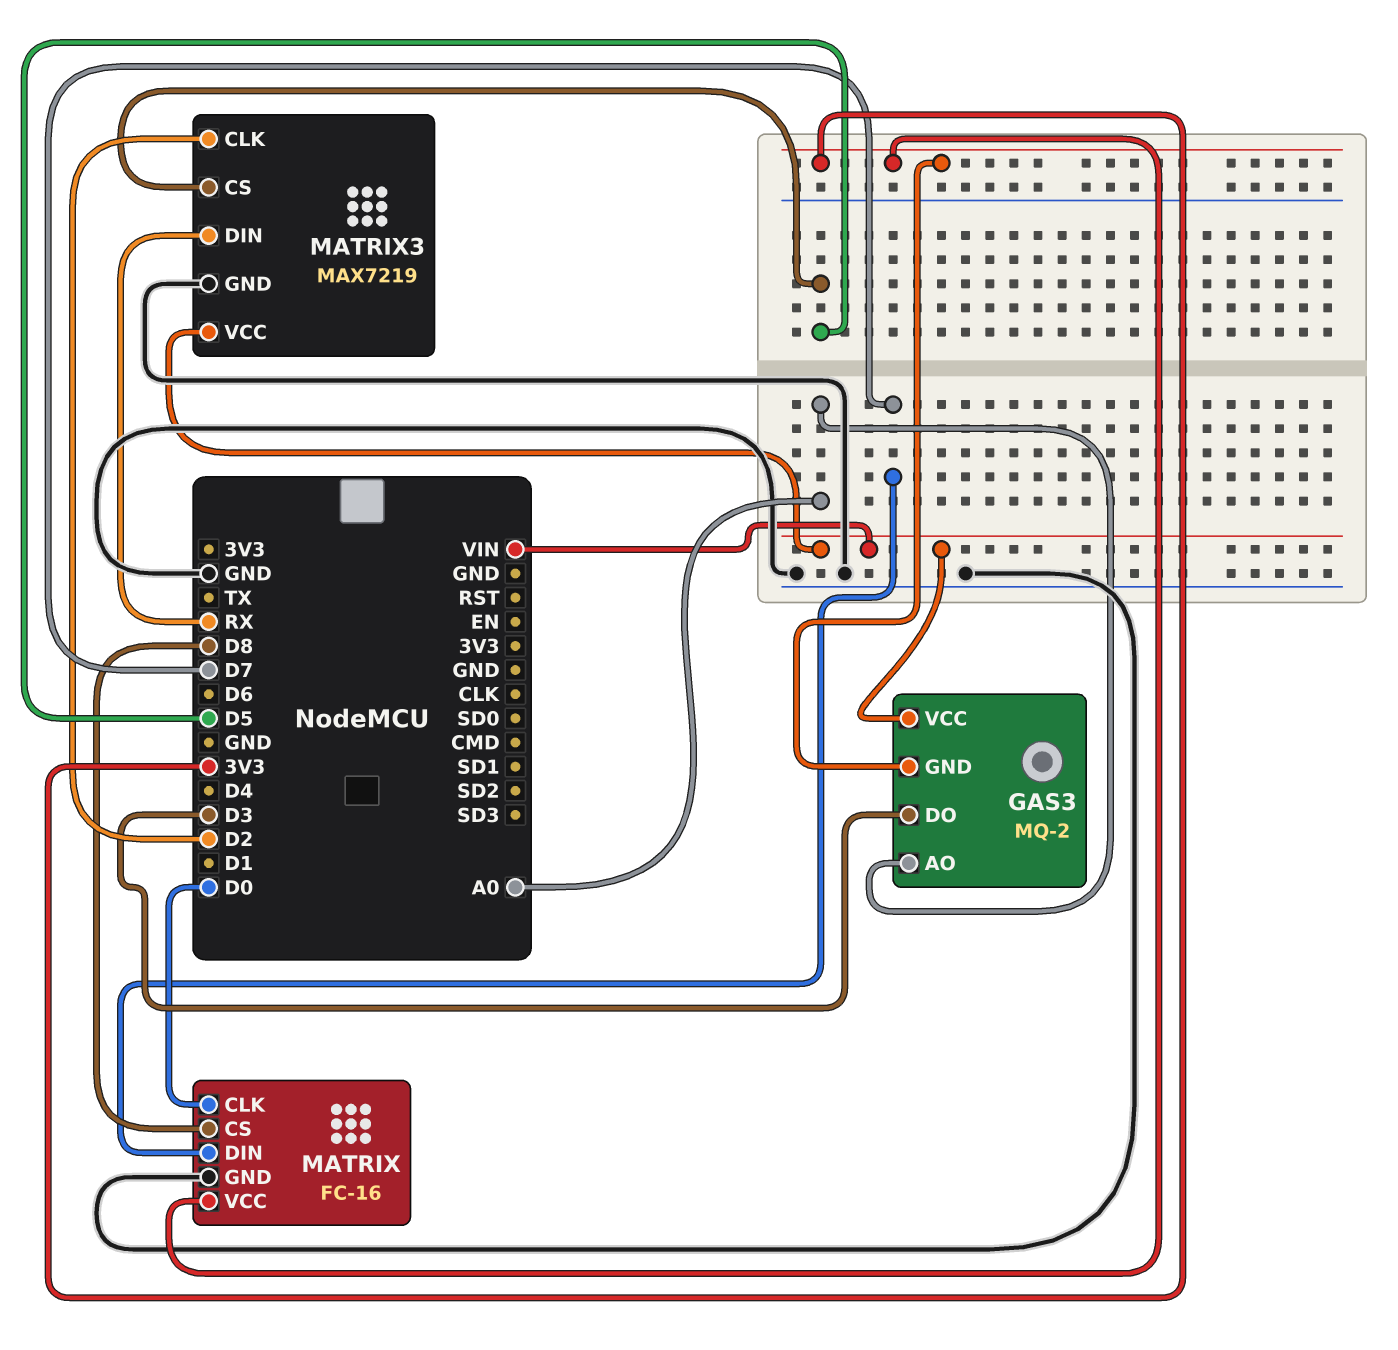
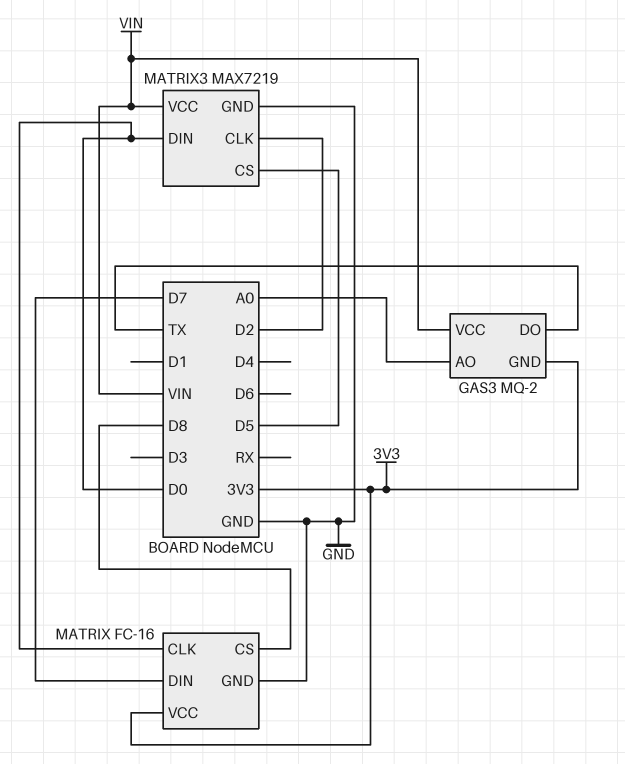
GAS3 pin DO: D3 -> TX
MATRIX3 pin DIN: RX -> D0

